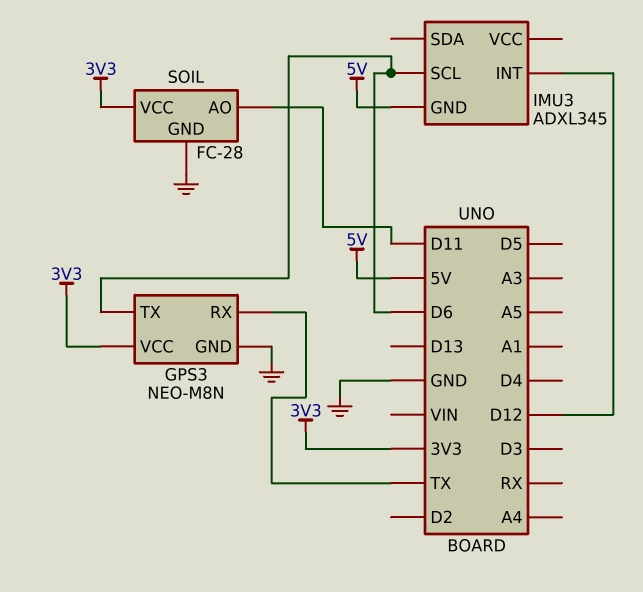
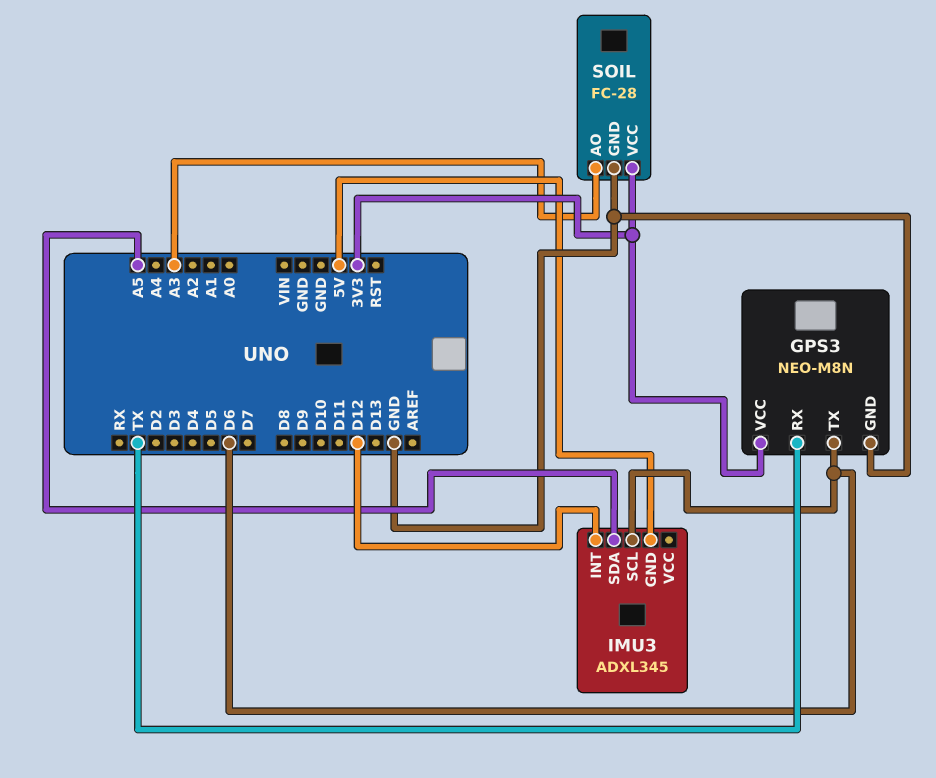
IMU3 pin SDA: none -> A5
SOIL pin AO: D11 -> A3

